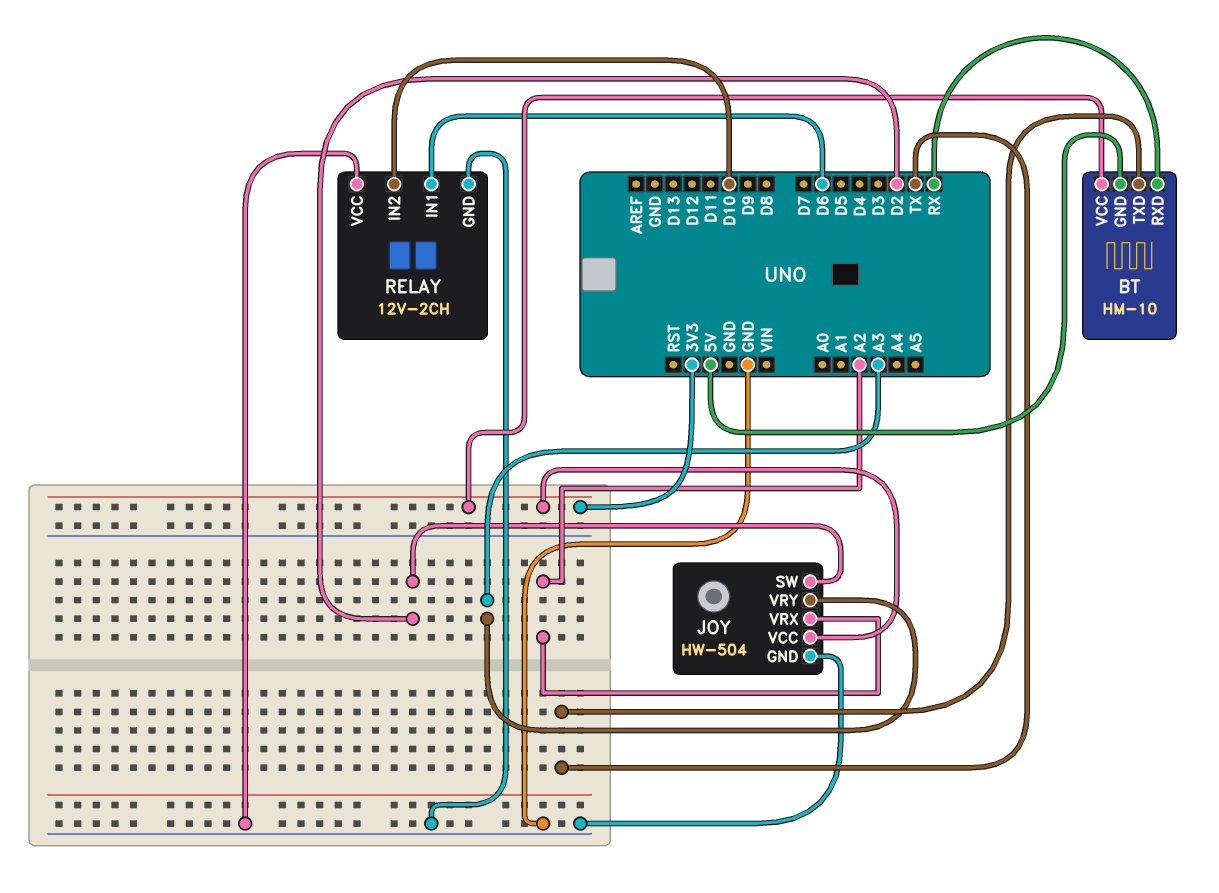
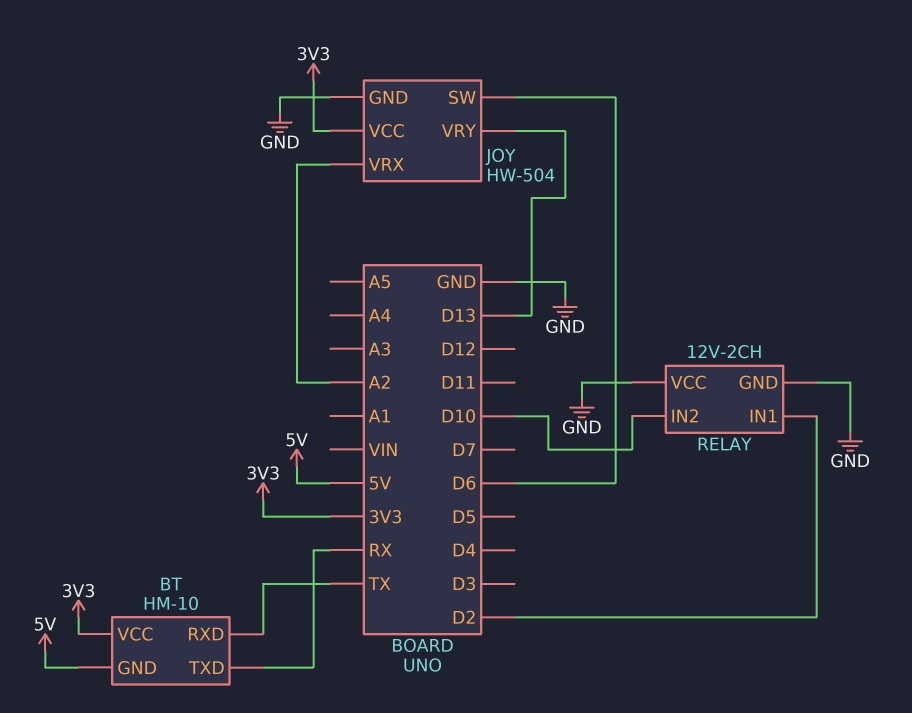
BT pin RXD: RX -> TX
BT pin TXD: TX -> RX
JOY pin SW: D2 -> D6
JOY pin VRY: A3 -> D13
RELAY pin IN1: D6 -> D2

